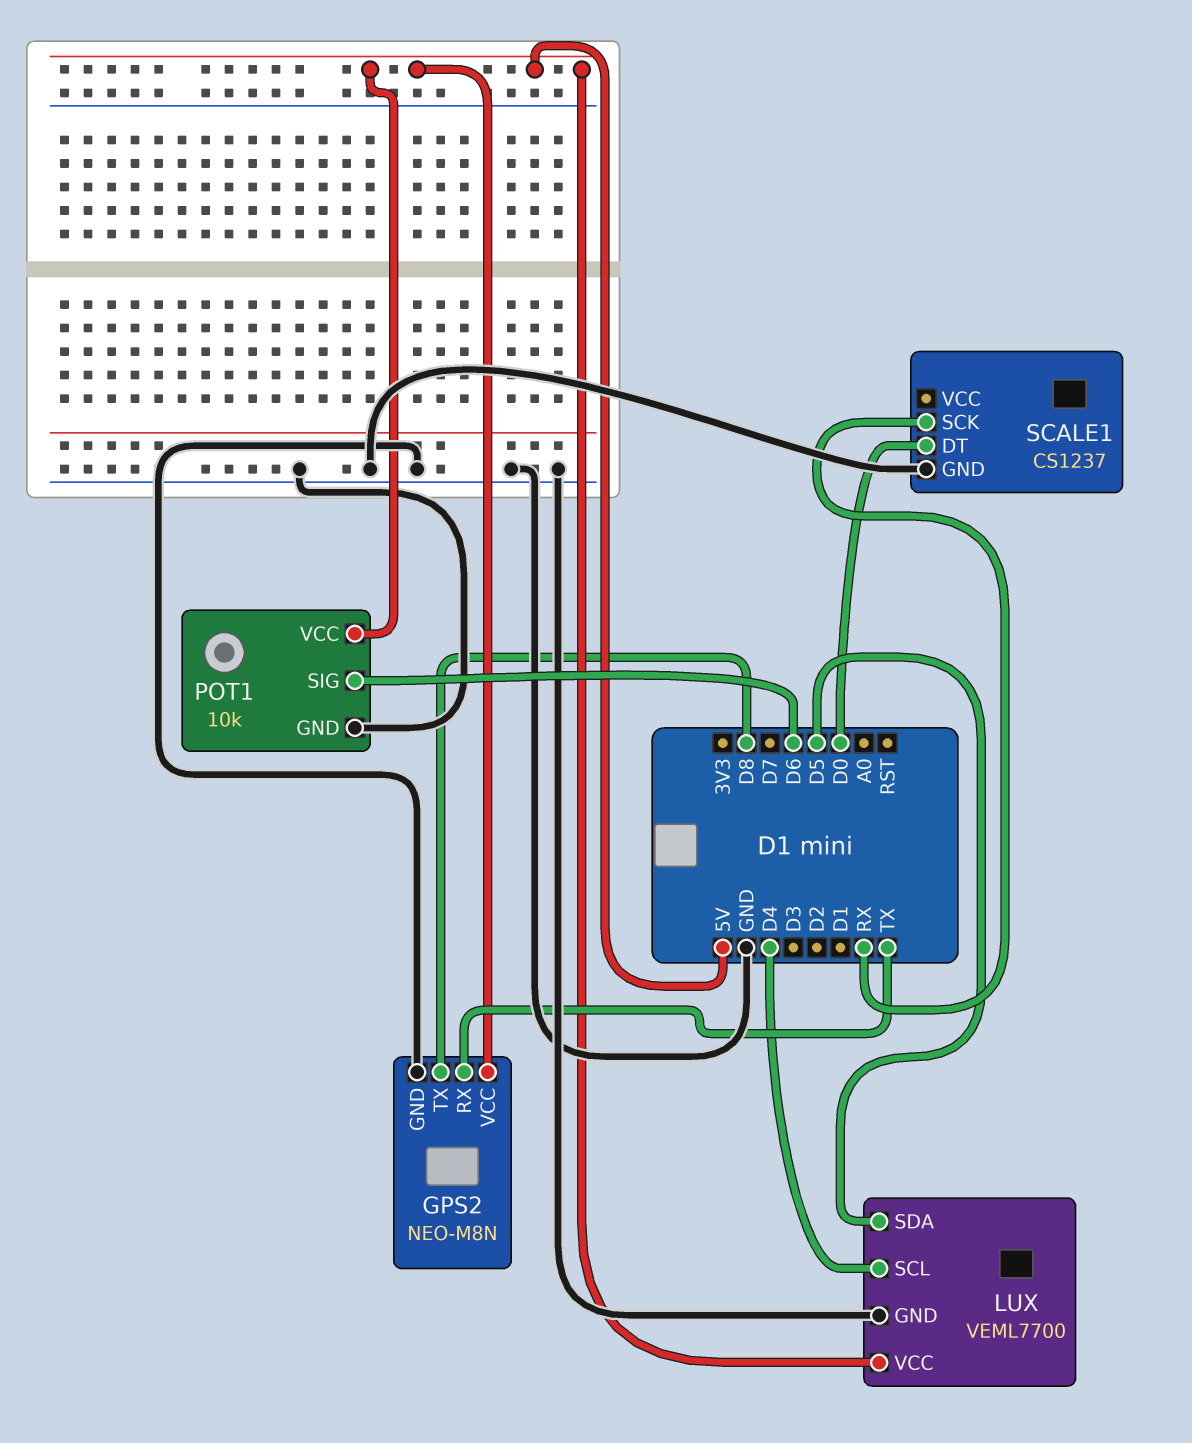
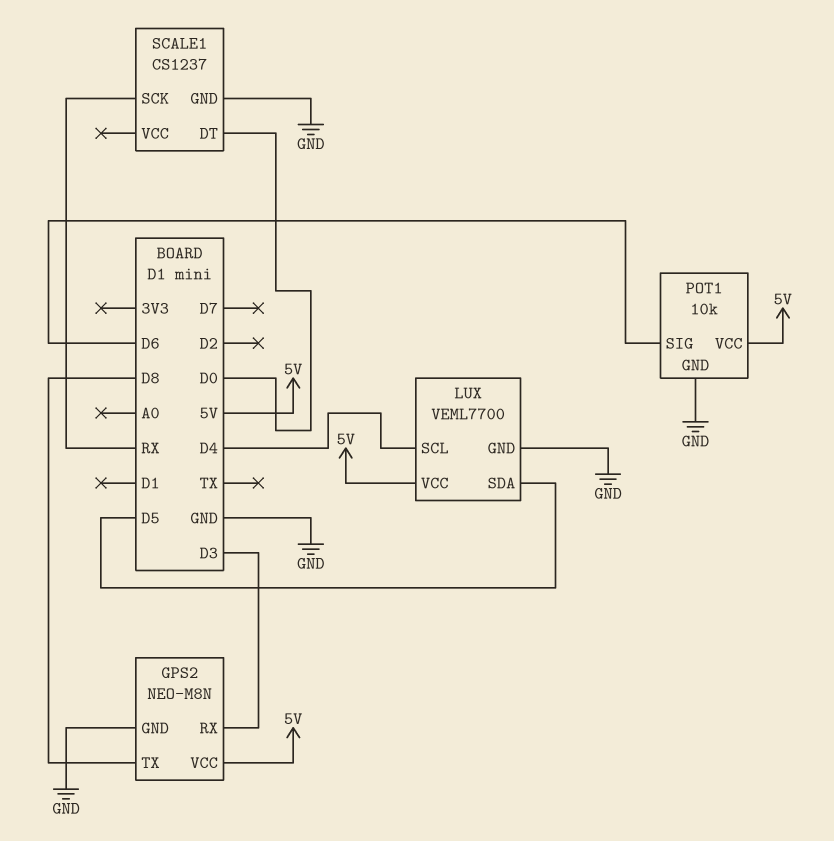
GPS2 pin RX: TX -> D3

